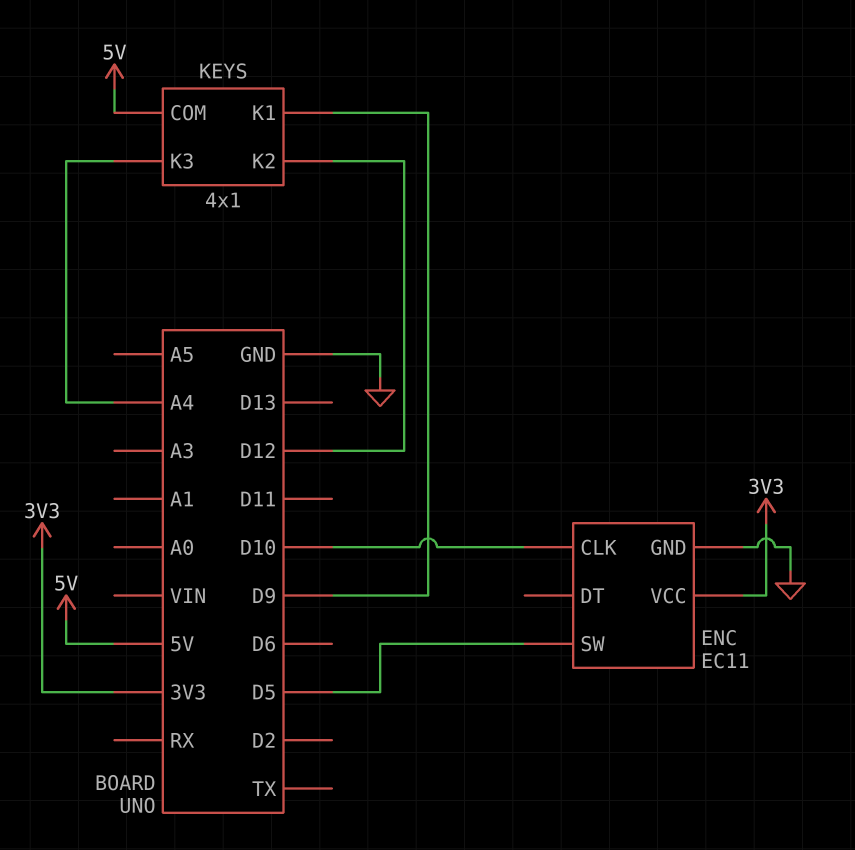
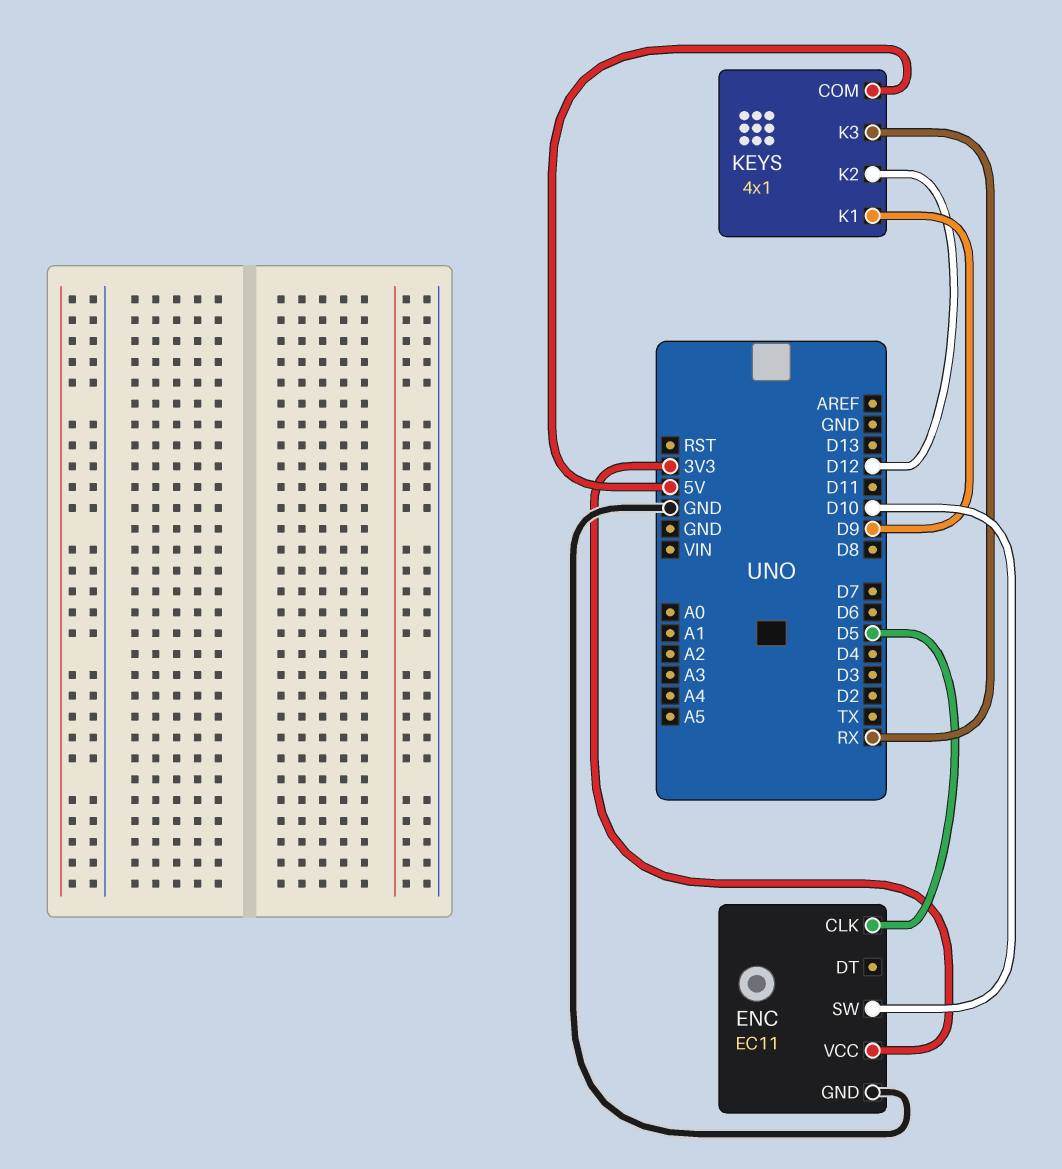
ENC pin CLK: D10 -> D5
ENC pin SW: D5 -> D10
KEYS pin K3: A4 -> RX

